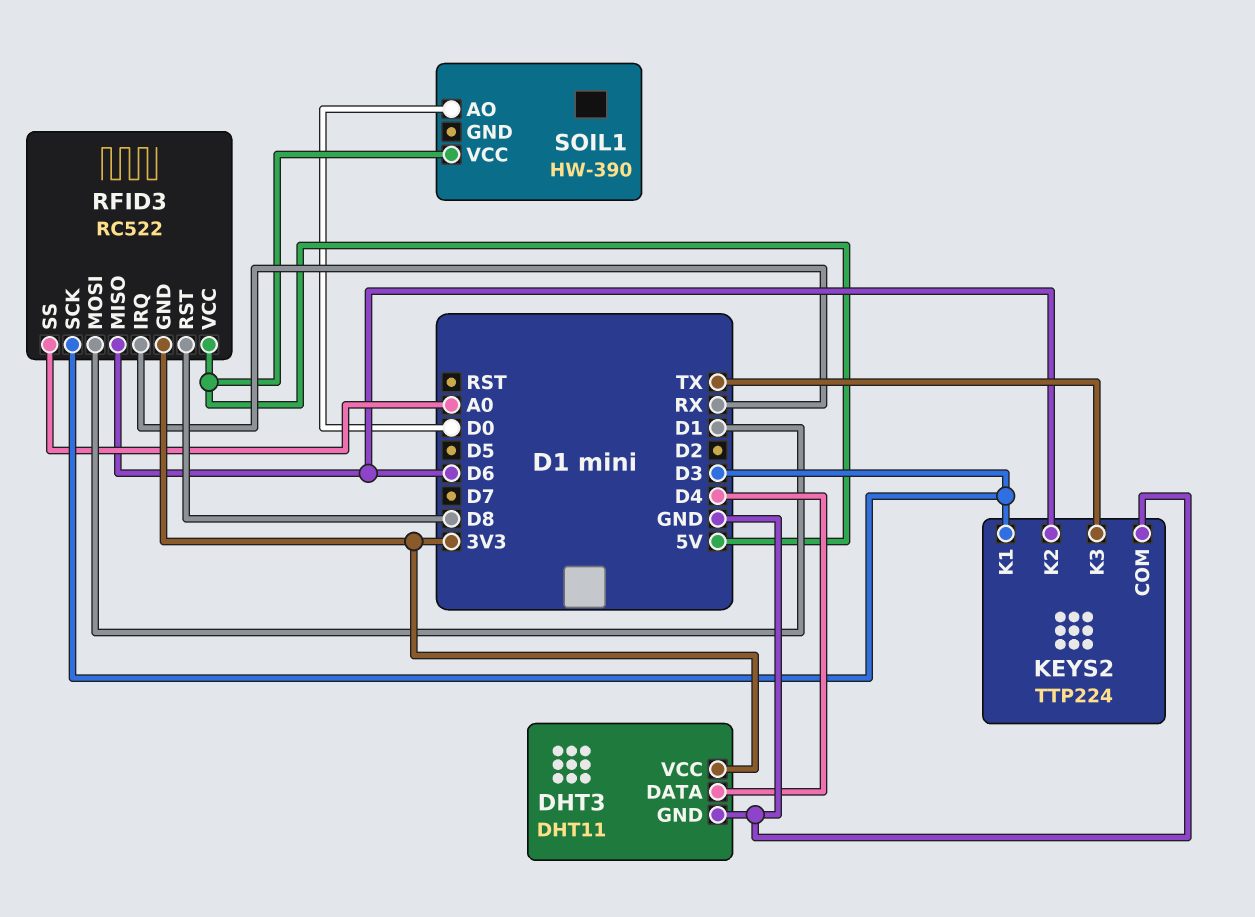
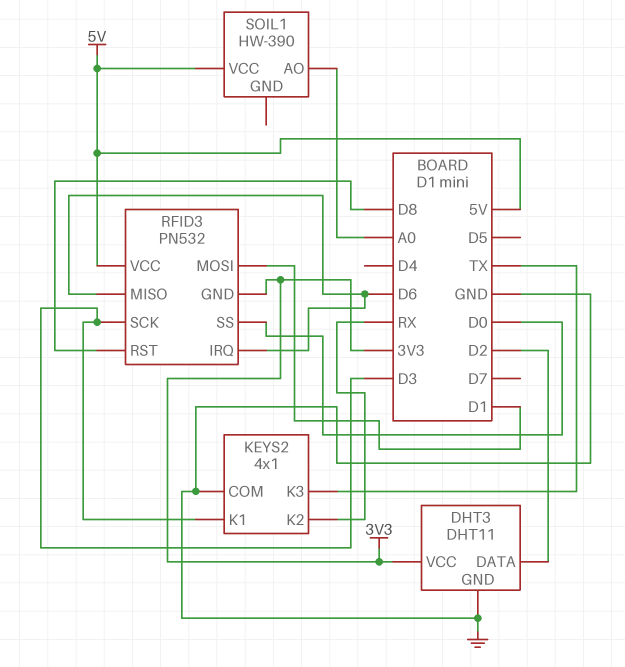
DHT3 pin DATA: D4 -> D2
KEYS2: TTP224 -> 4x1
KEYS2 pin K2: D6 -> RX
RFID3: RC522 -> PN532
RFID3 pin IRQ: RX -> D6
RFID3 pin SS: A0 -> D0
SOIL1 pin AO: D0 -> A0

